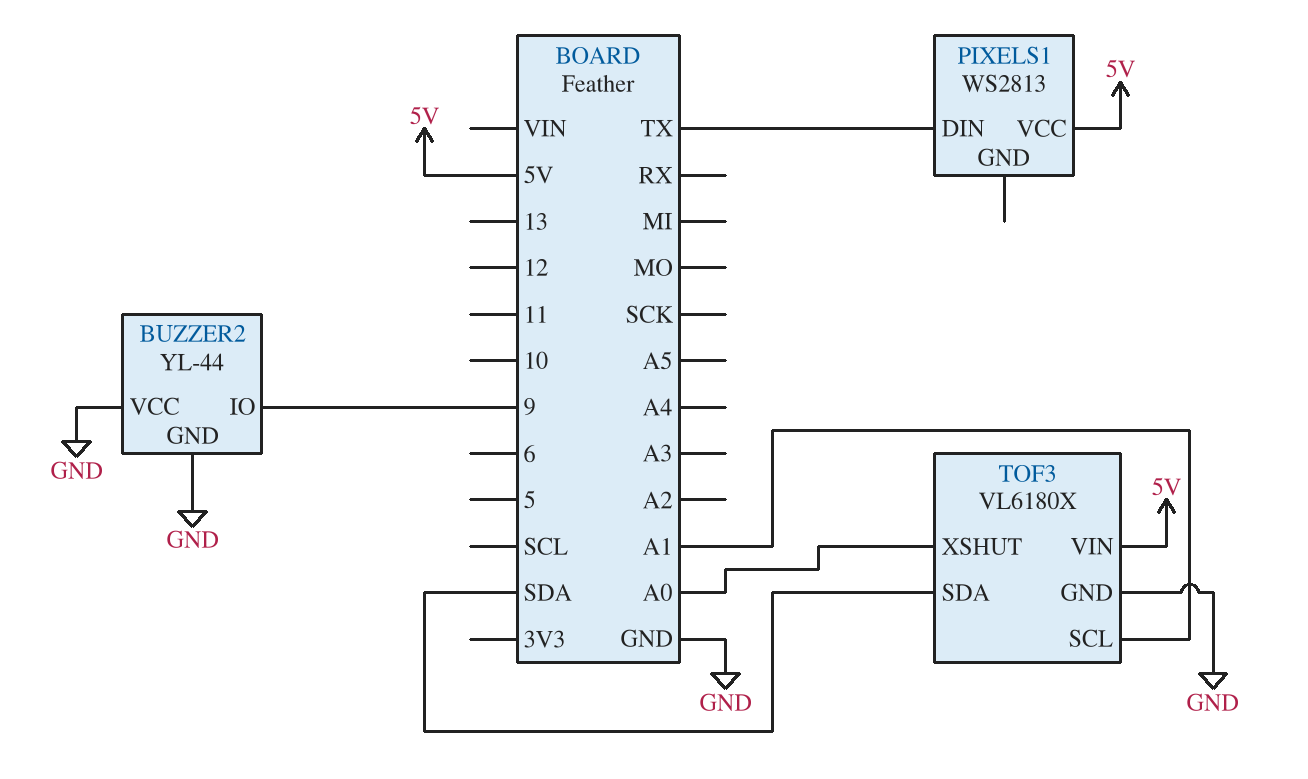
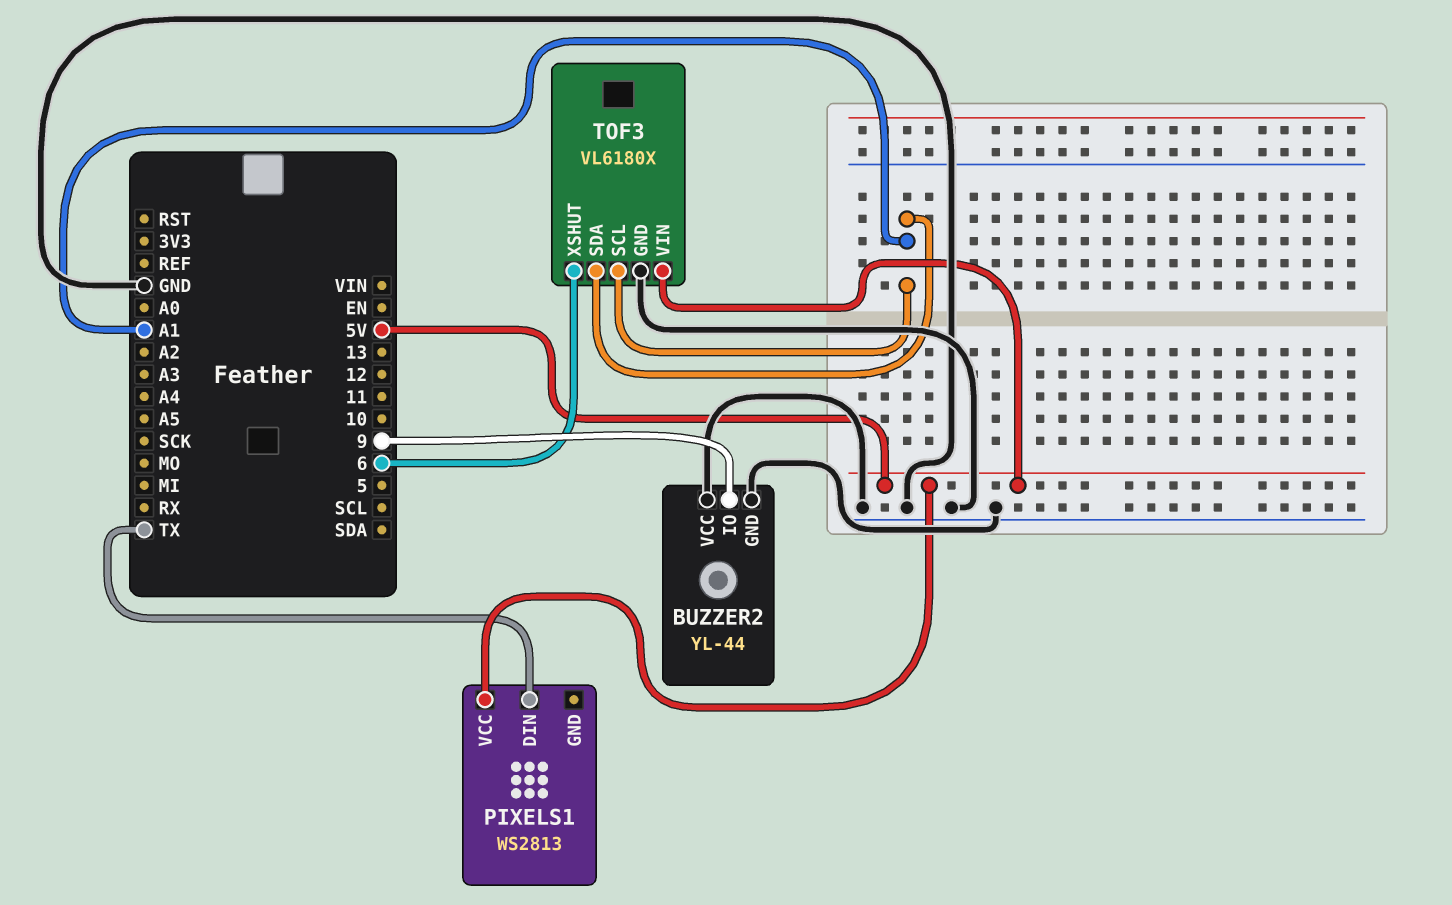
TOF3 pin SDA: SDA -> A1
TOF3 pin XSHUT: A0 -> 6

